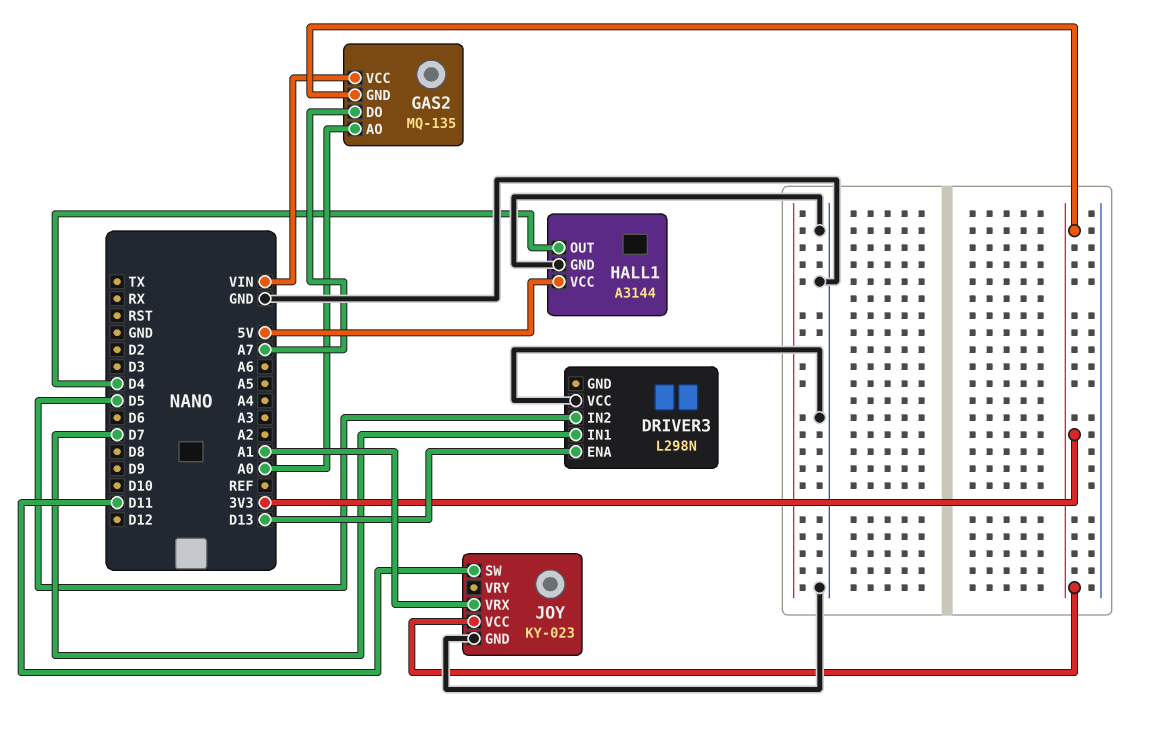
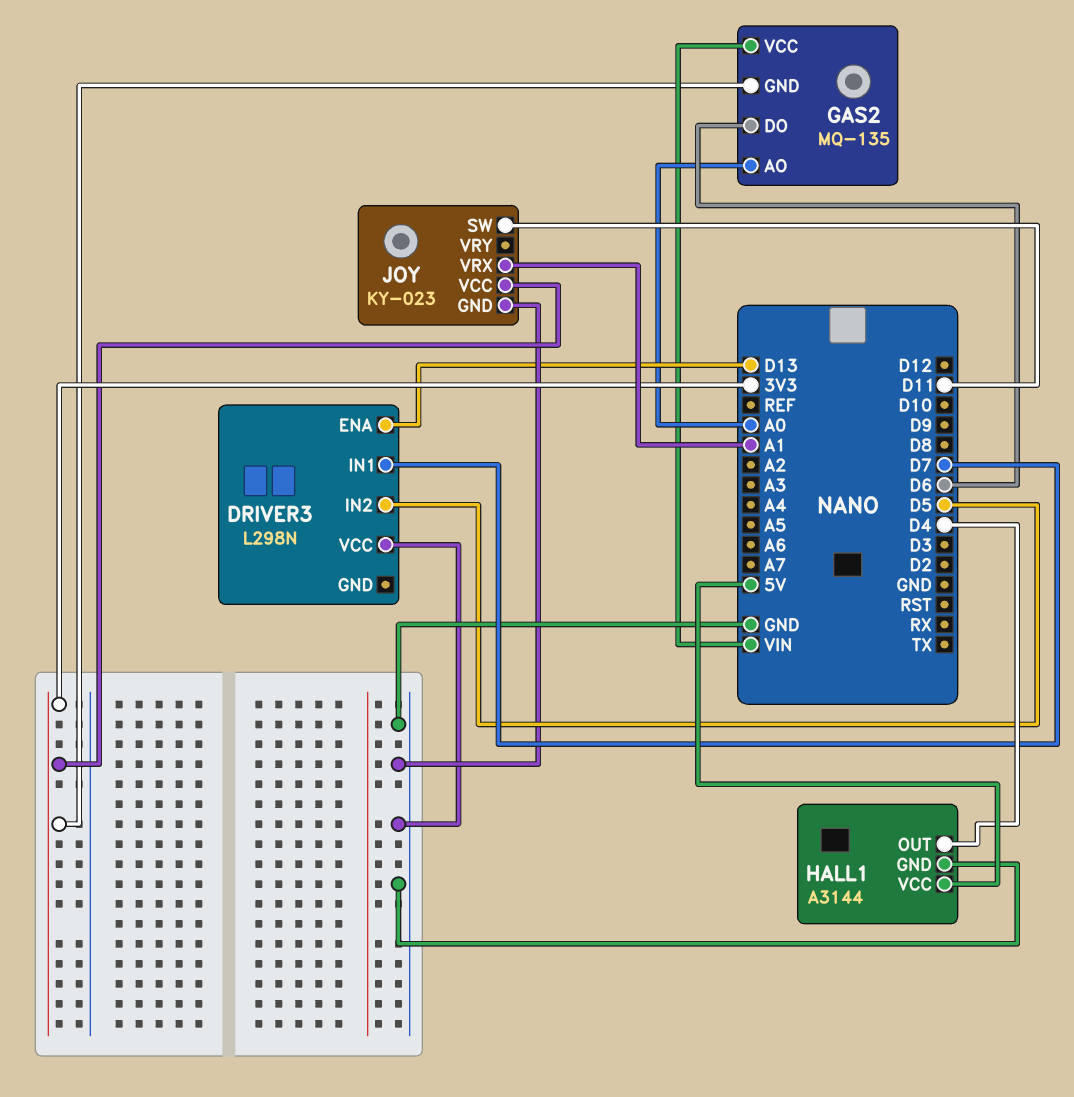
GAS2 pin DO: A7 -> D6

